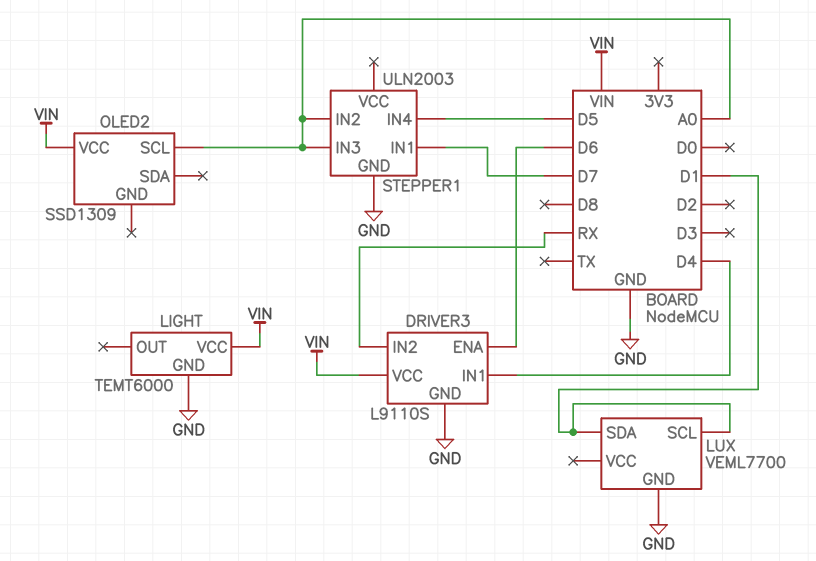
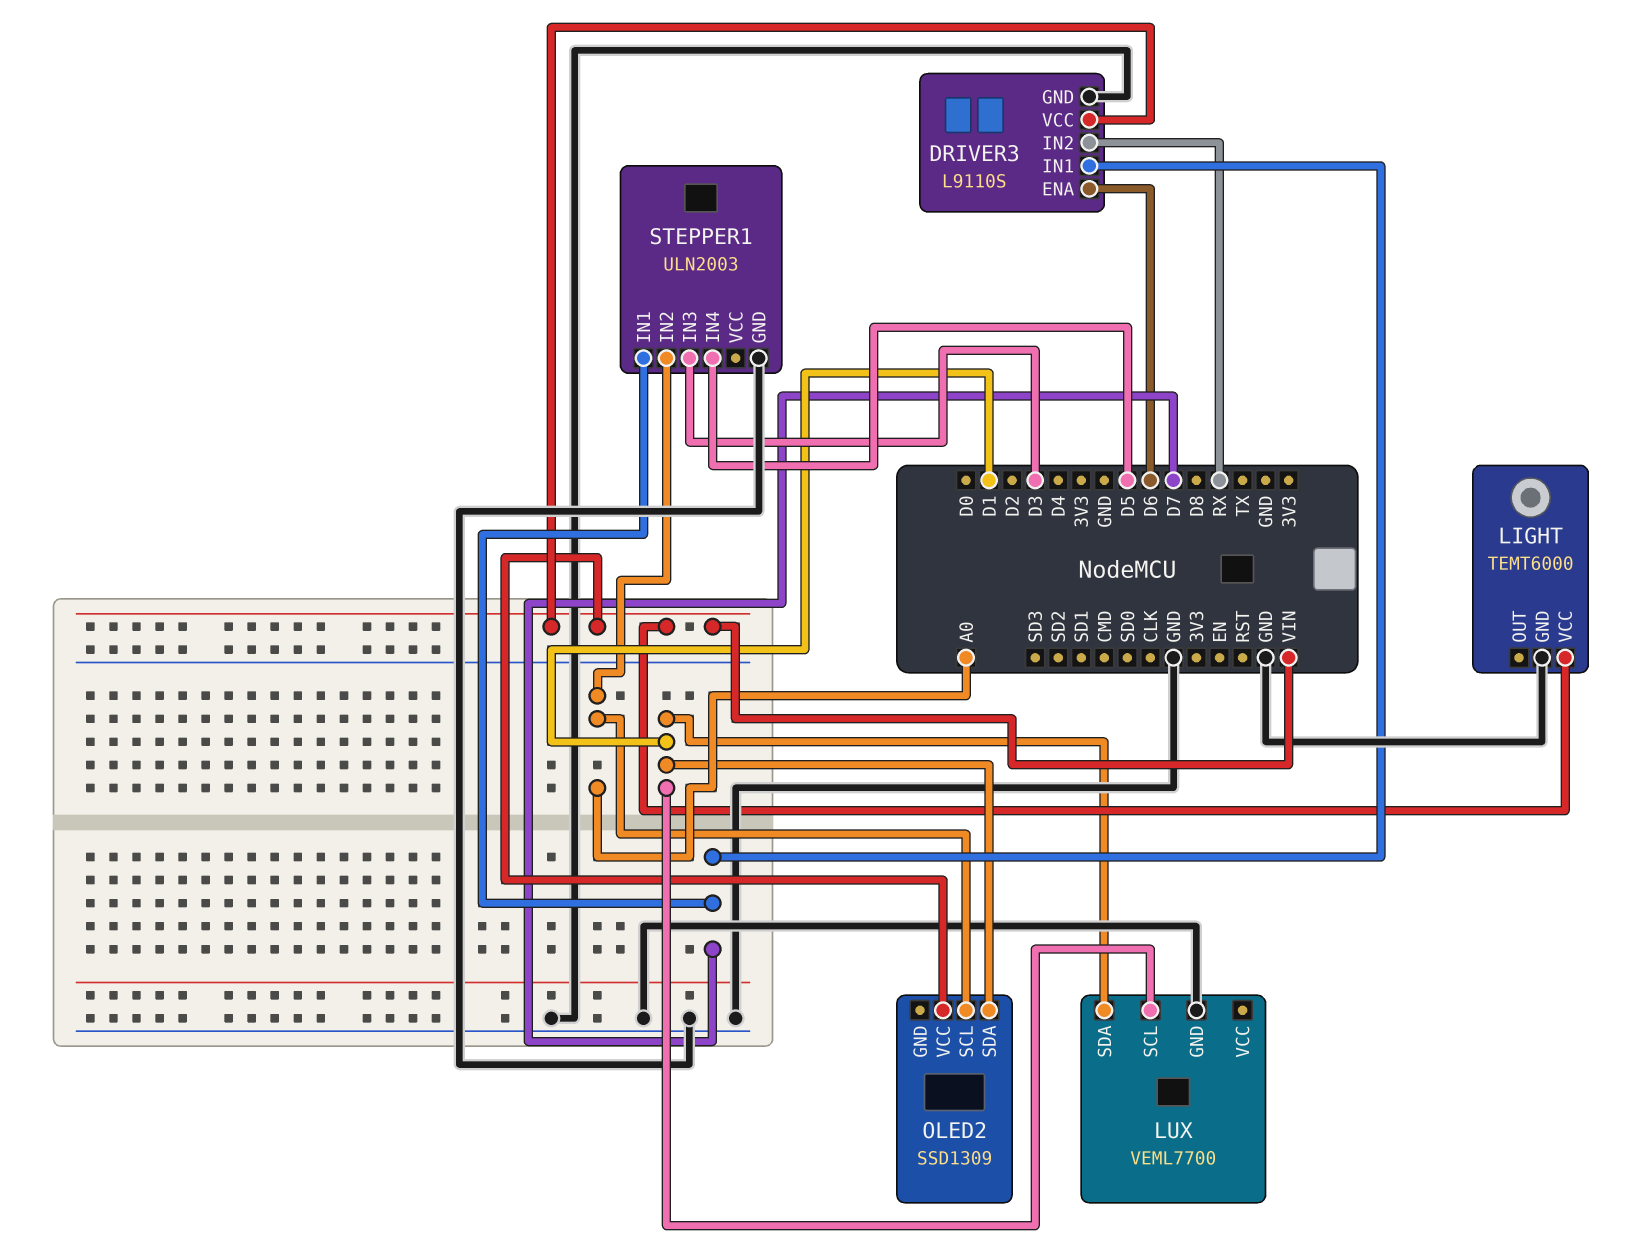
DRIVER3 pin IN1: D4 -> D7
OLED2 pin SDA: none -> D1
STEPPER1 pin IN3: A0 -> D3

